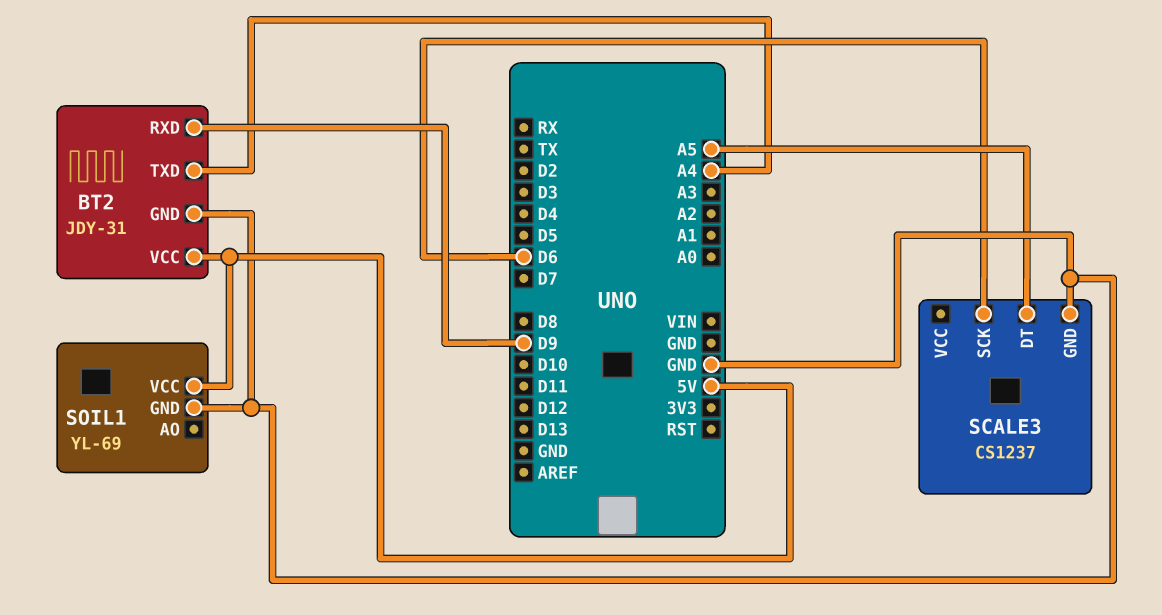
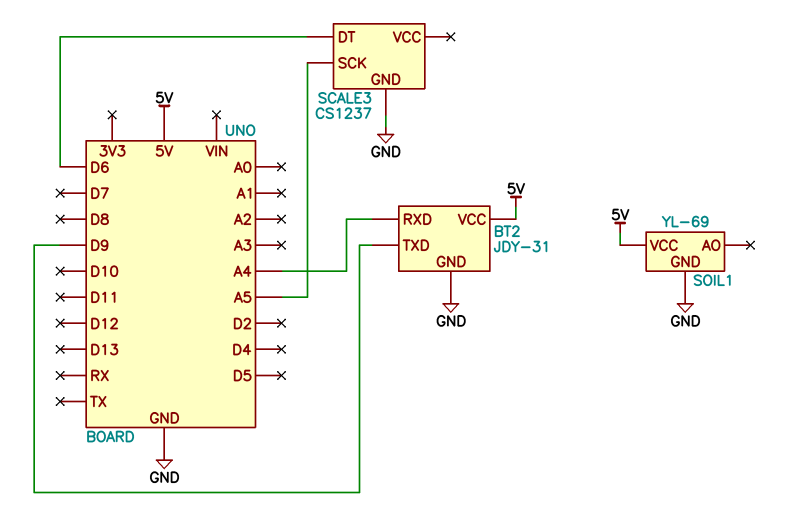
BT2 pin RXD: D9 -> A4
BT2 pin TXD: A4 -> D9
SCALE3 pin DT: A5 -> D6
SCALE3 pin SCK: D6 -> A5

